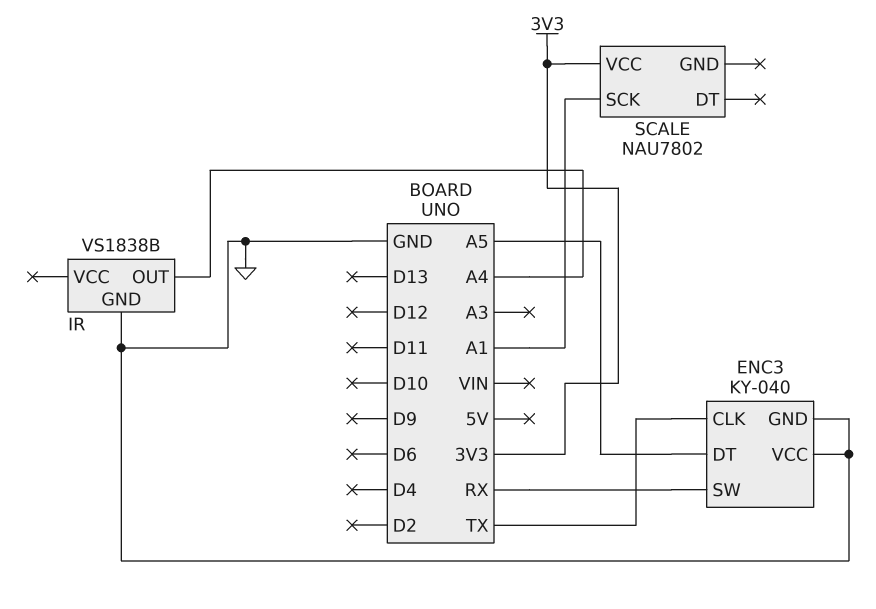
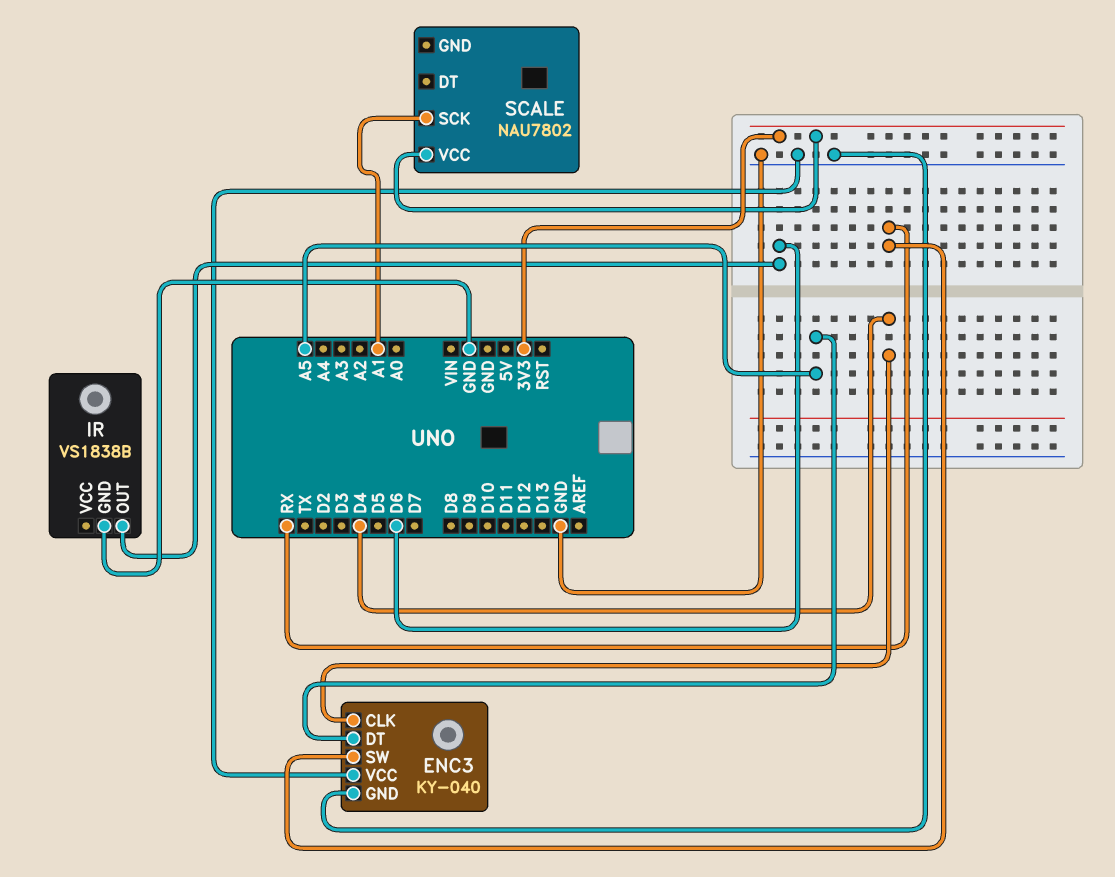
ENC3 pin CLK: TX -> D4
IR pin OUT: A4 -> D6

